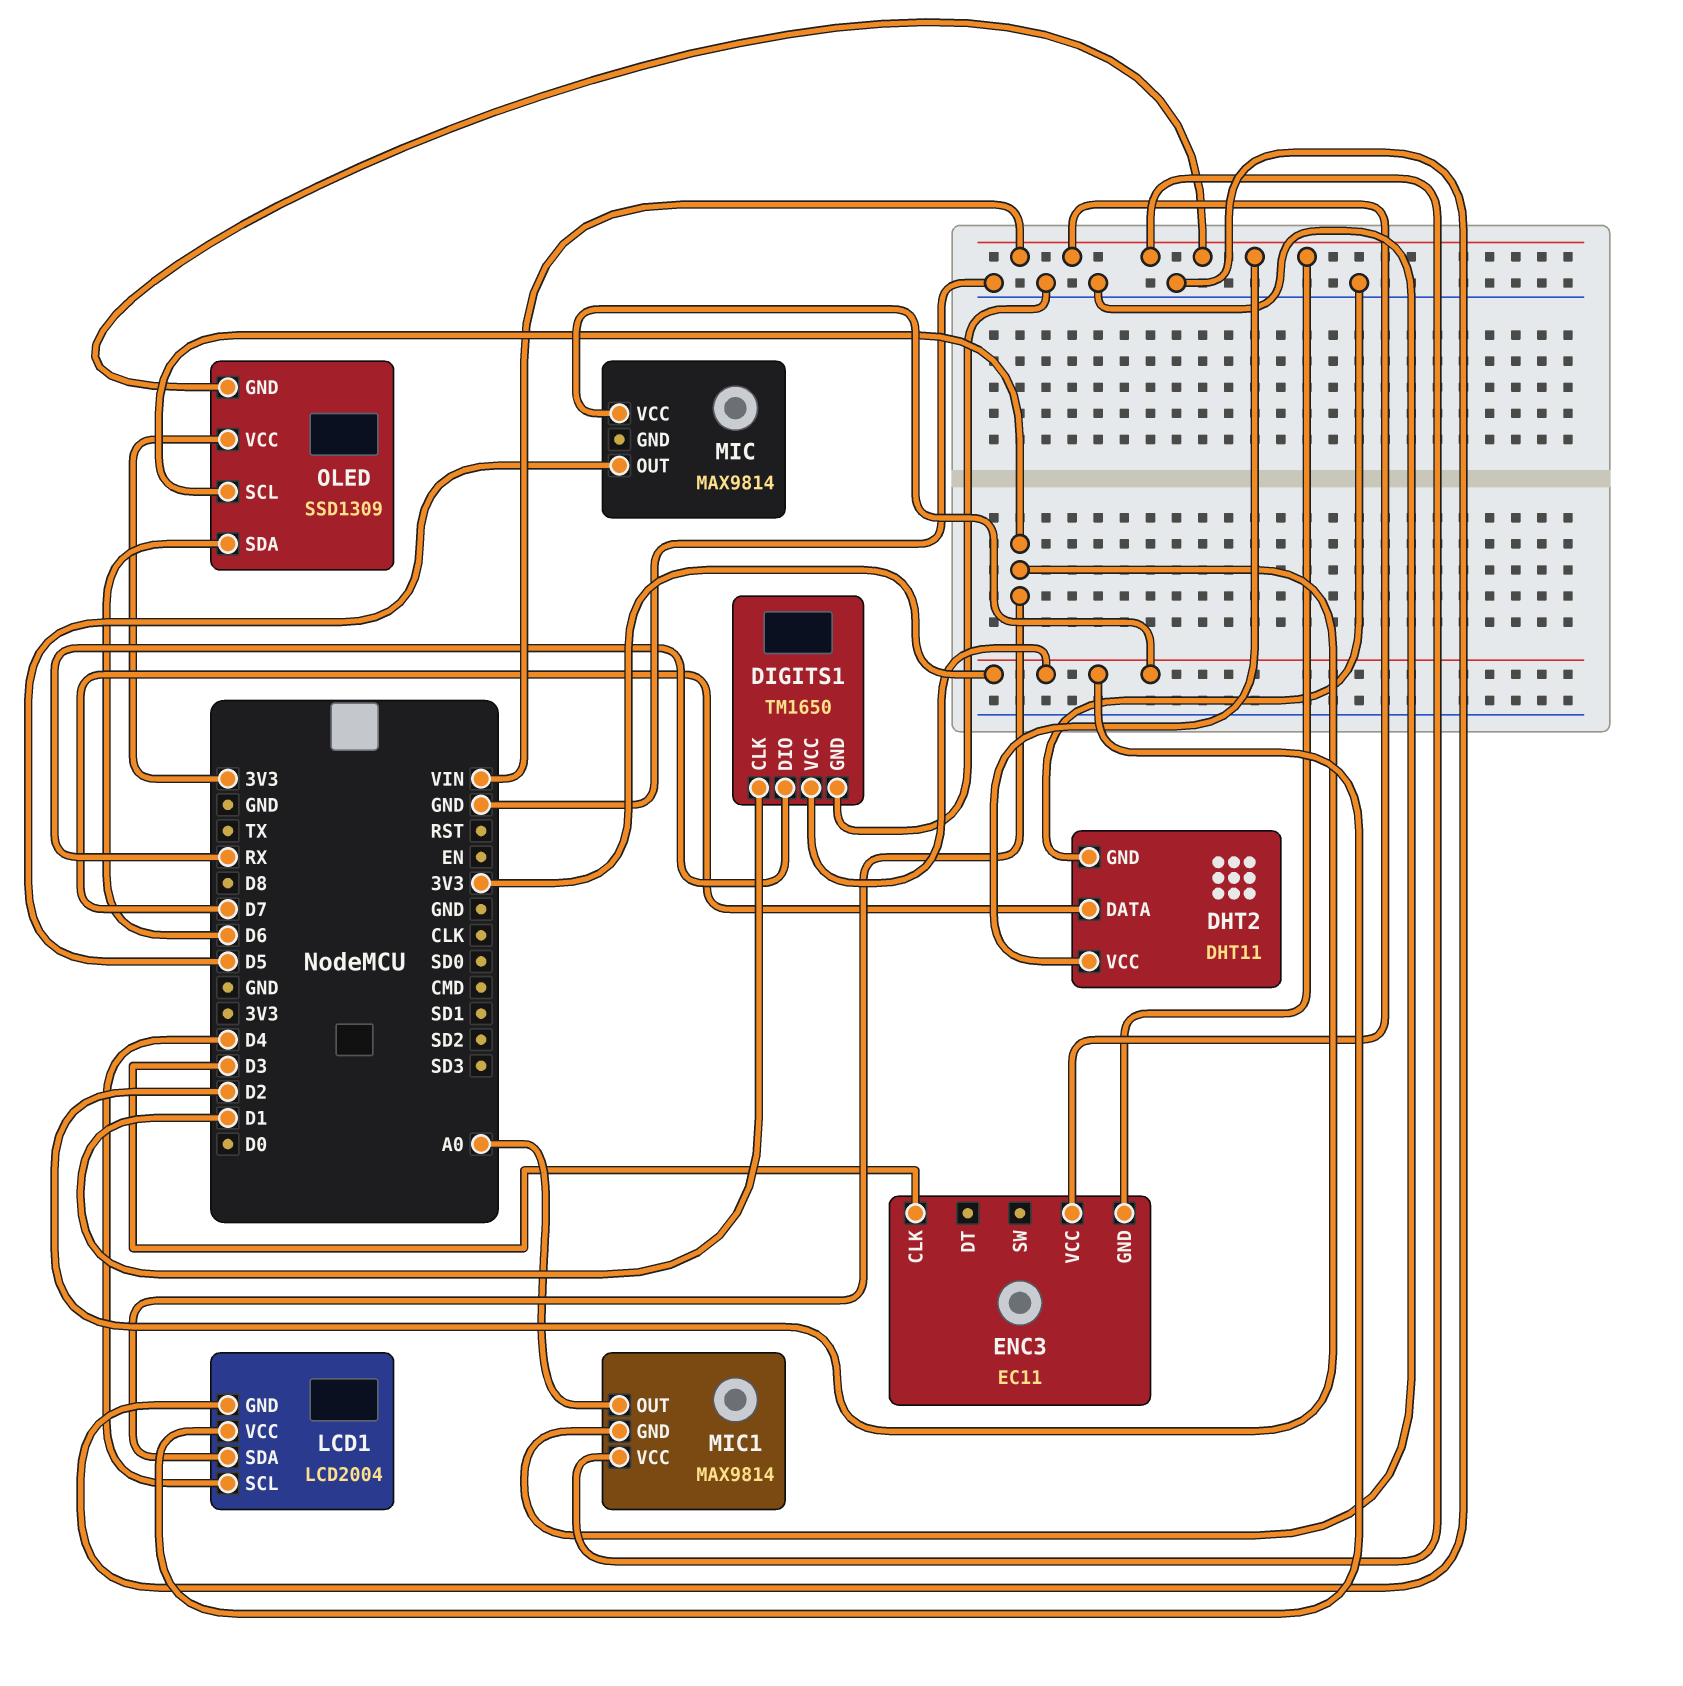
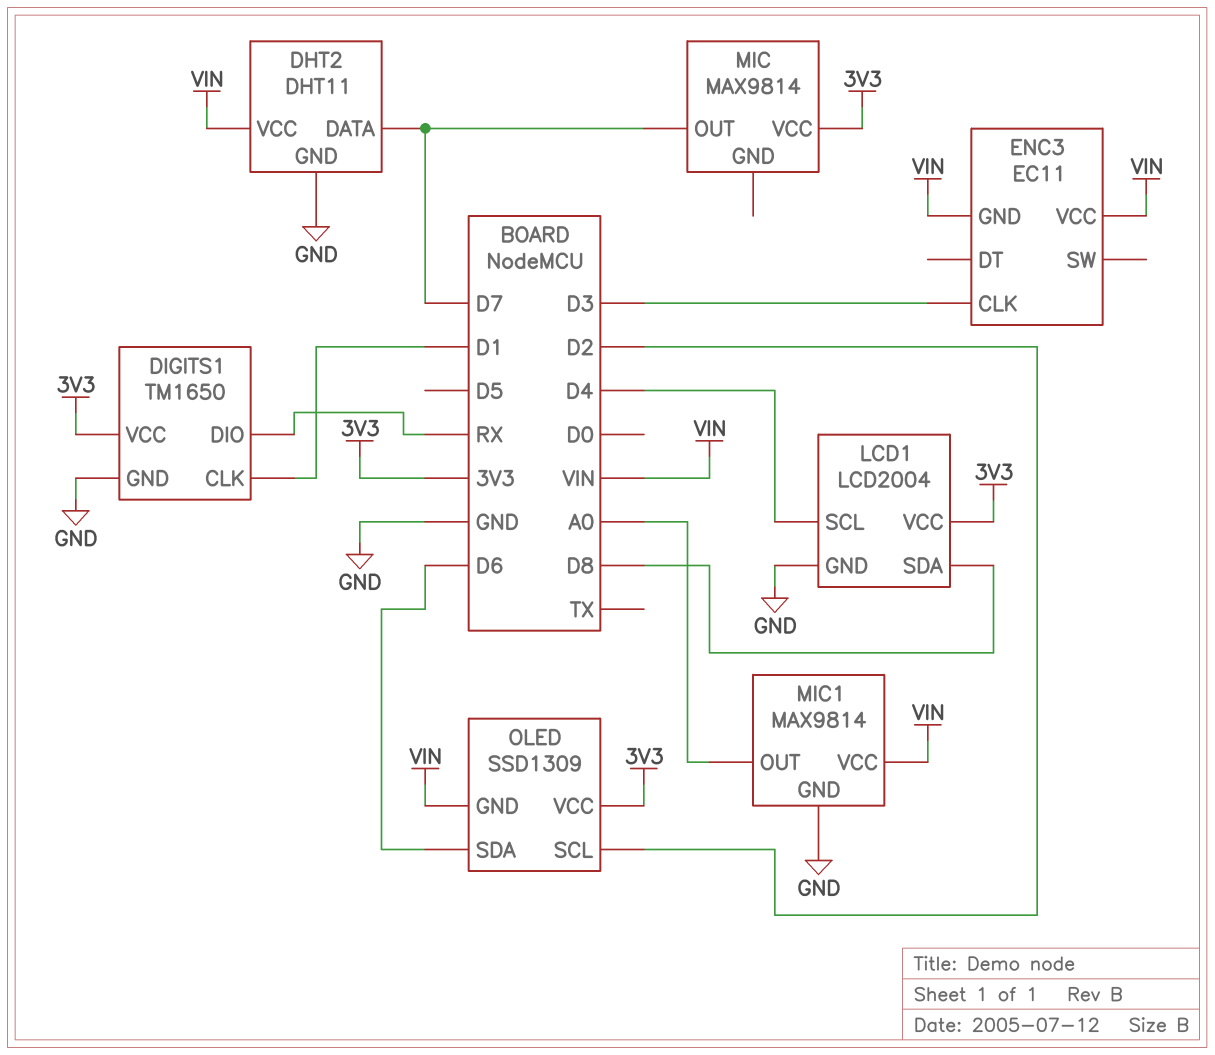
LCD1 pin SDA: D2 -> D8
MIC pin OUT: D5 -> D7

